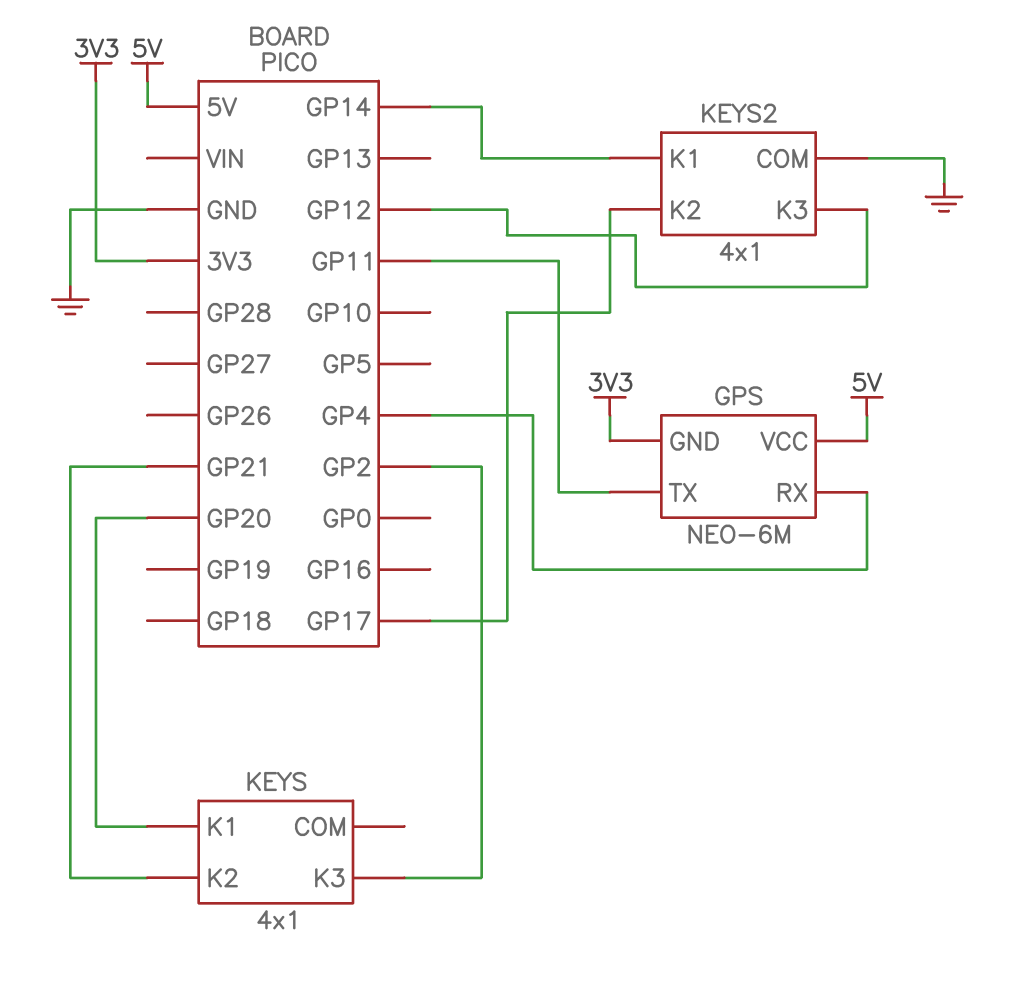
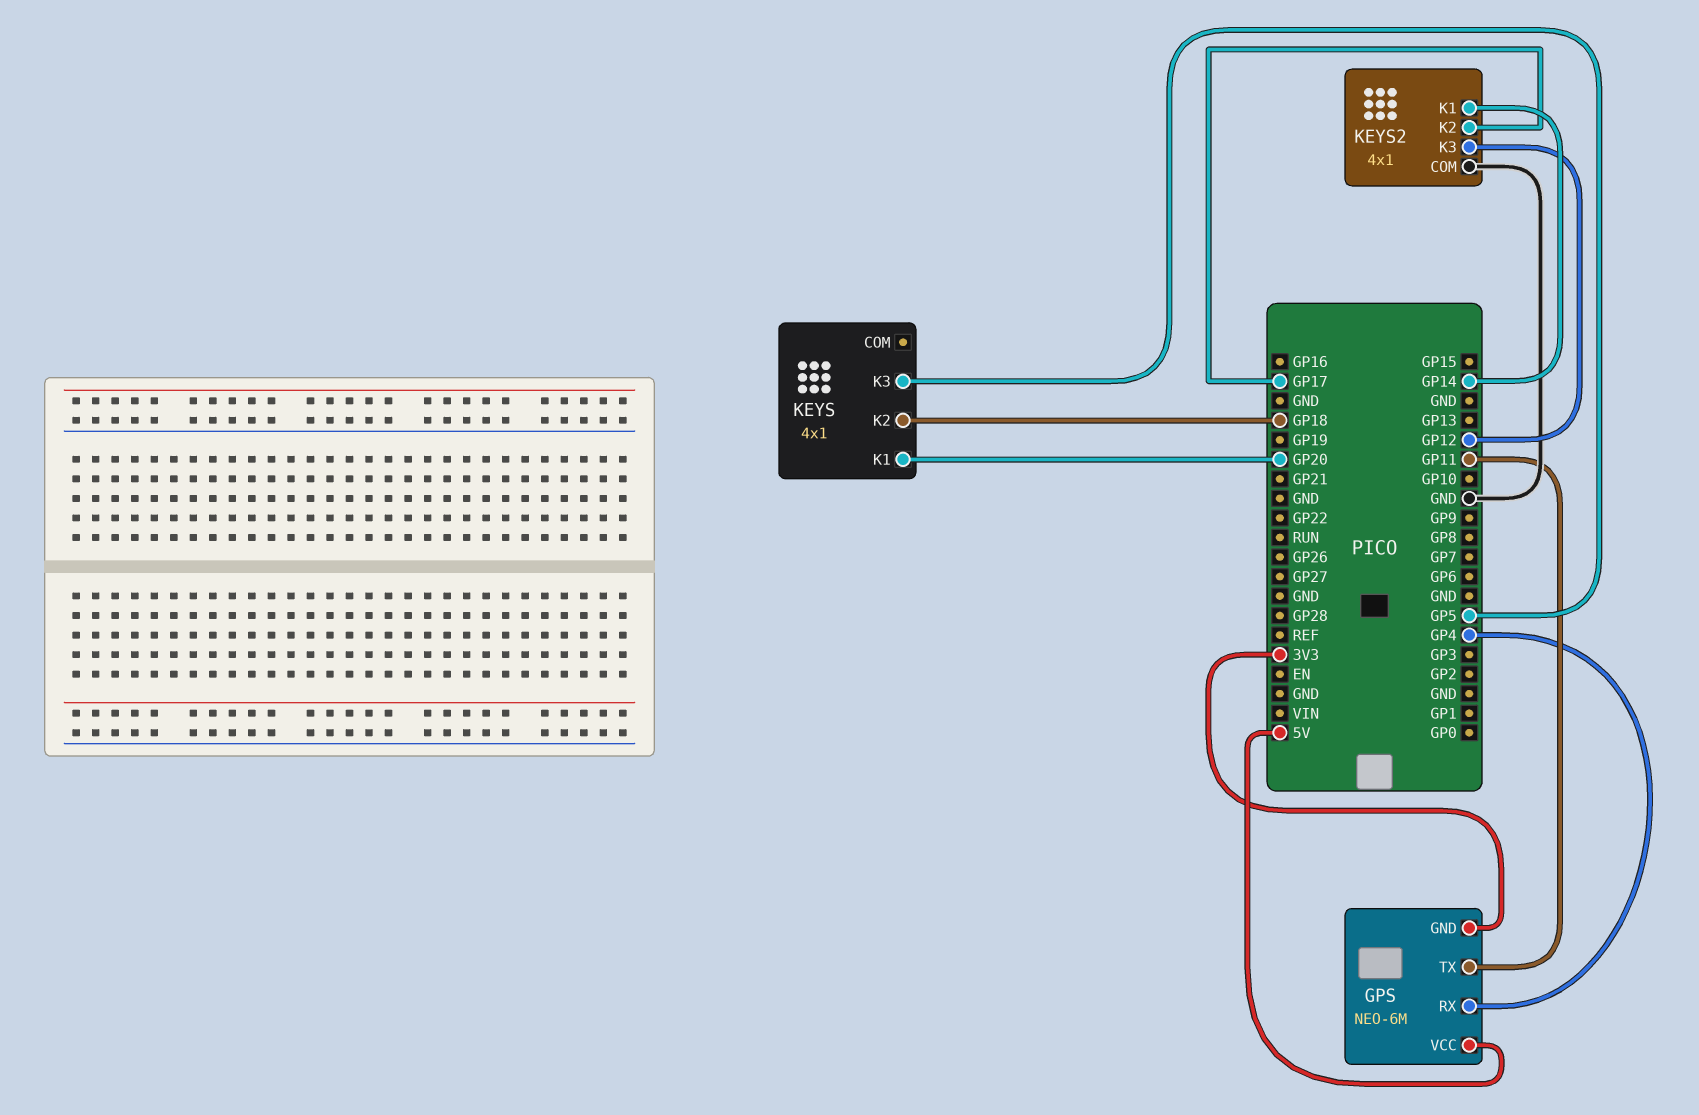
KEYS pin K2: GP21 -> GP18
KEYS pin K3: GP2 -> GP5

